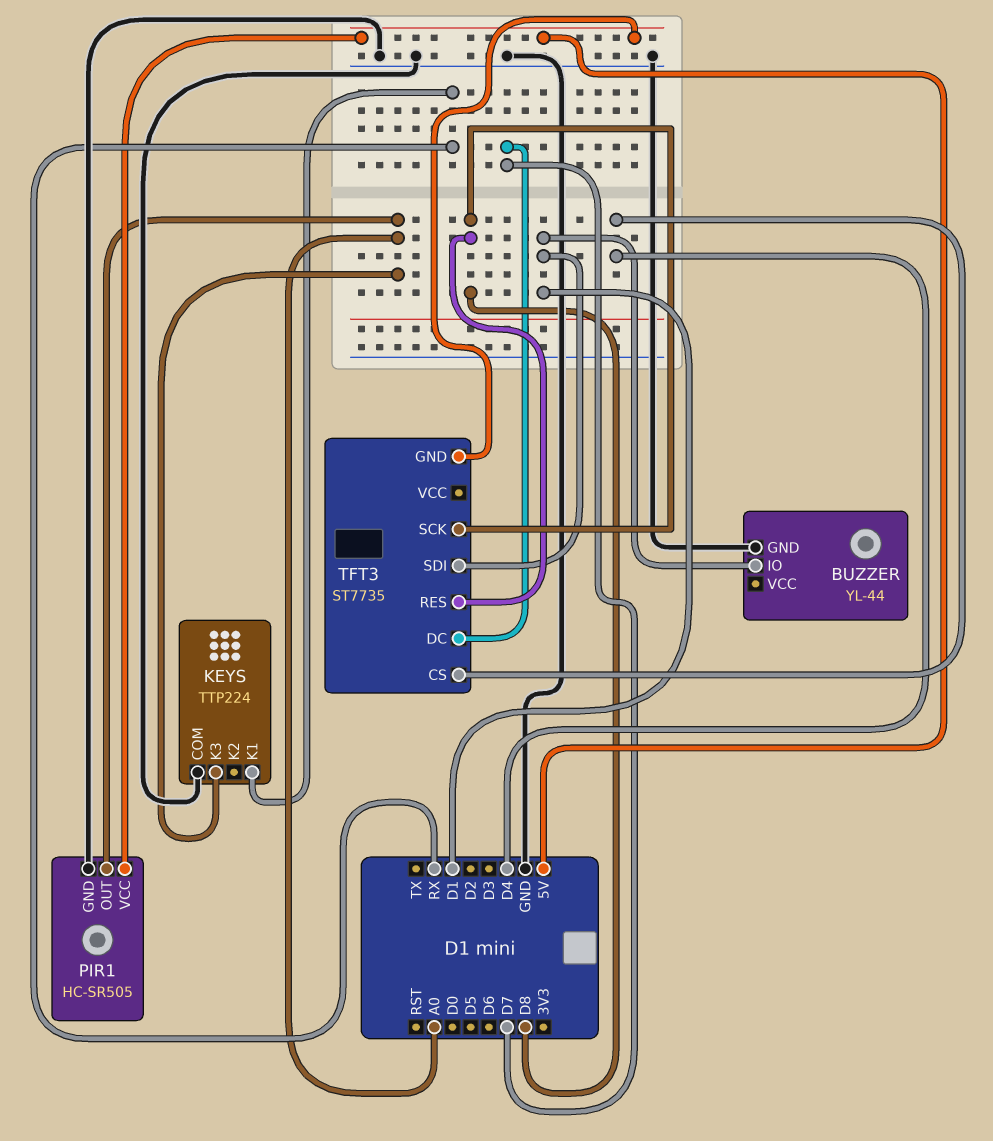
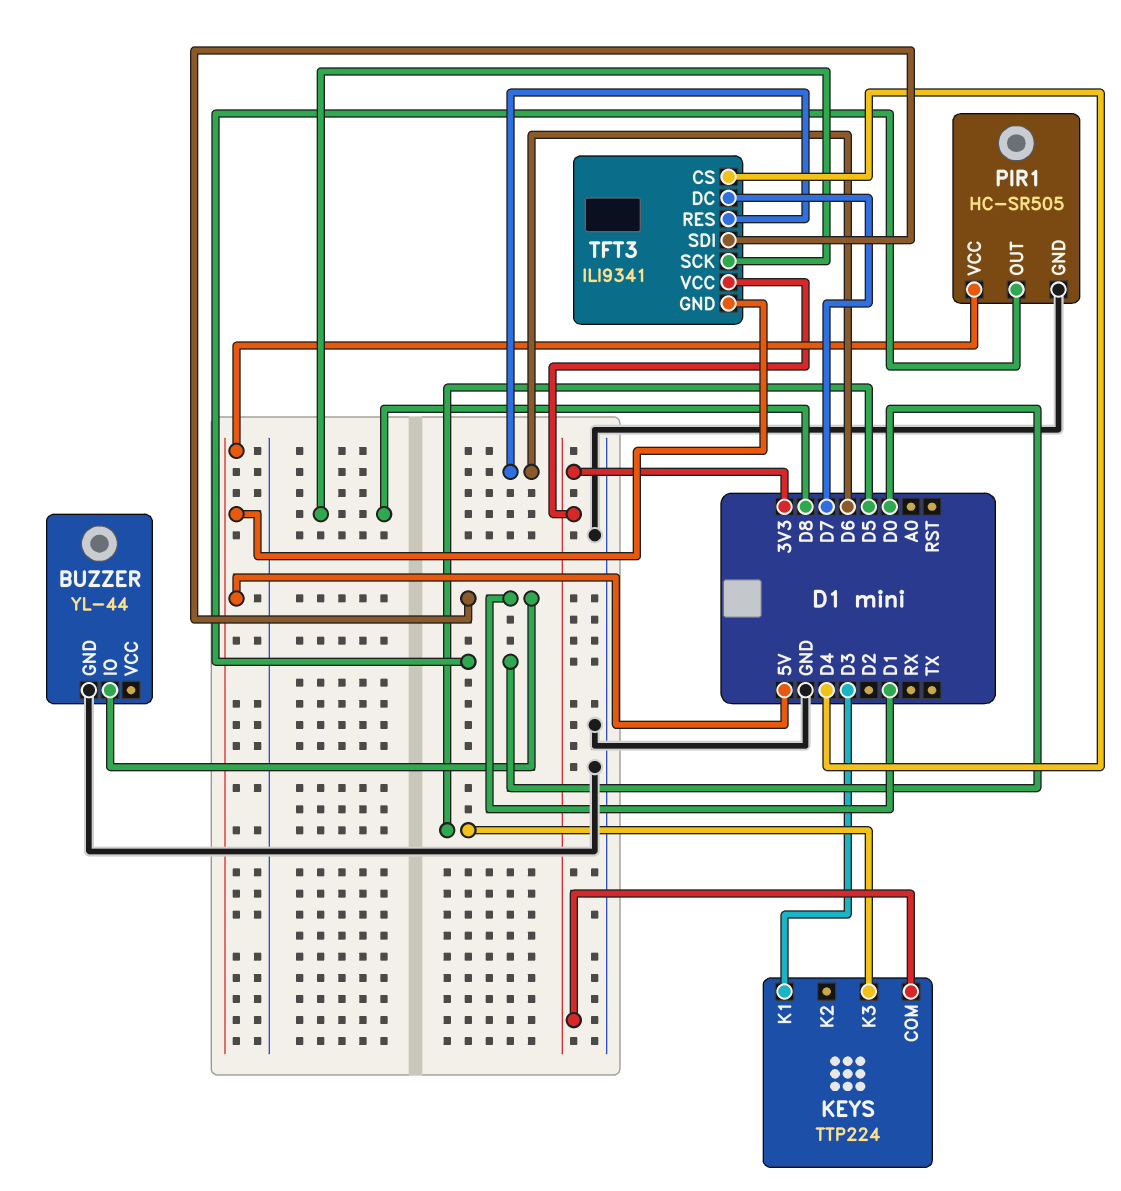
KEYS pin COM: GND -> 3V3
KEYS pin K1: RX -> D3
KEYS pin K3: A0 -> D5
PIR1 pin OUT: A0 -> D0
TFT3: ST7735 -> ILI9341
TFT3 pin RES: D8 -> D6
TFT3 pin VCC: none -> 3V3

